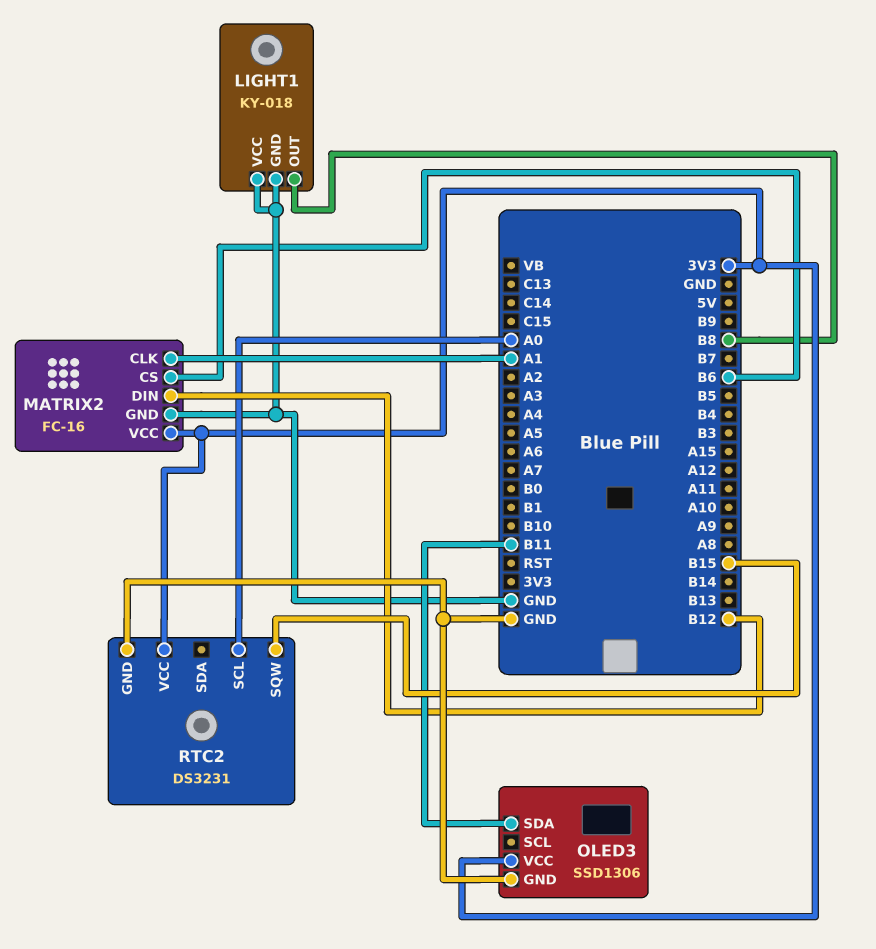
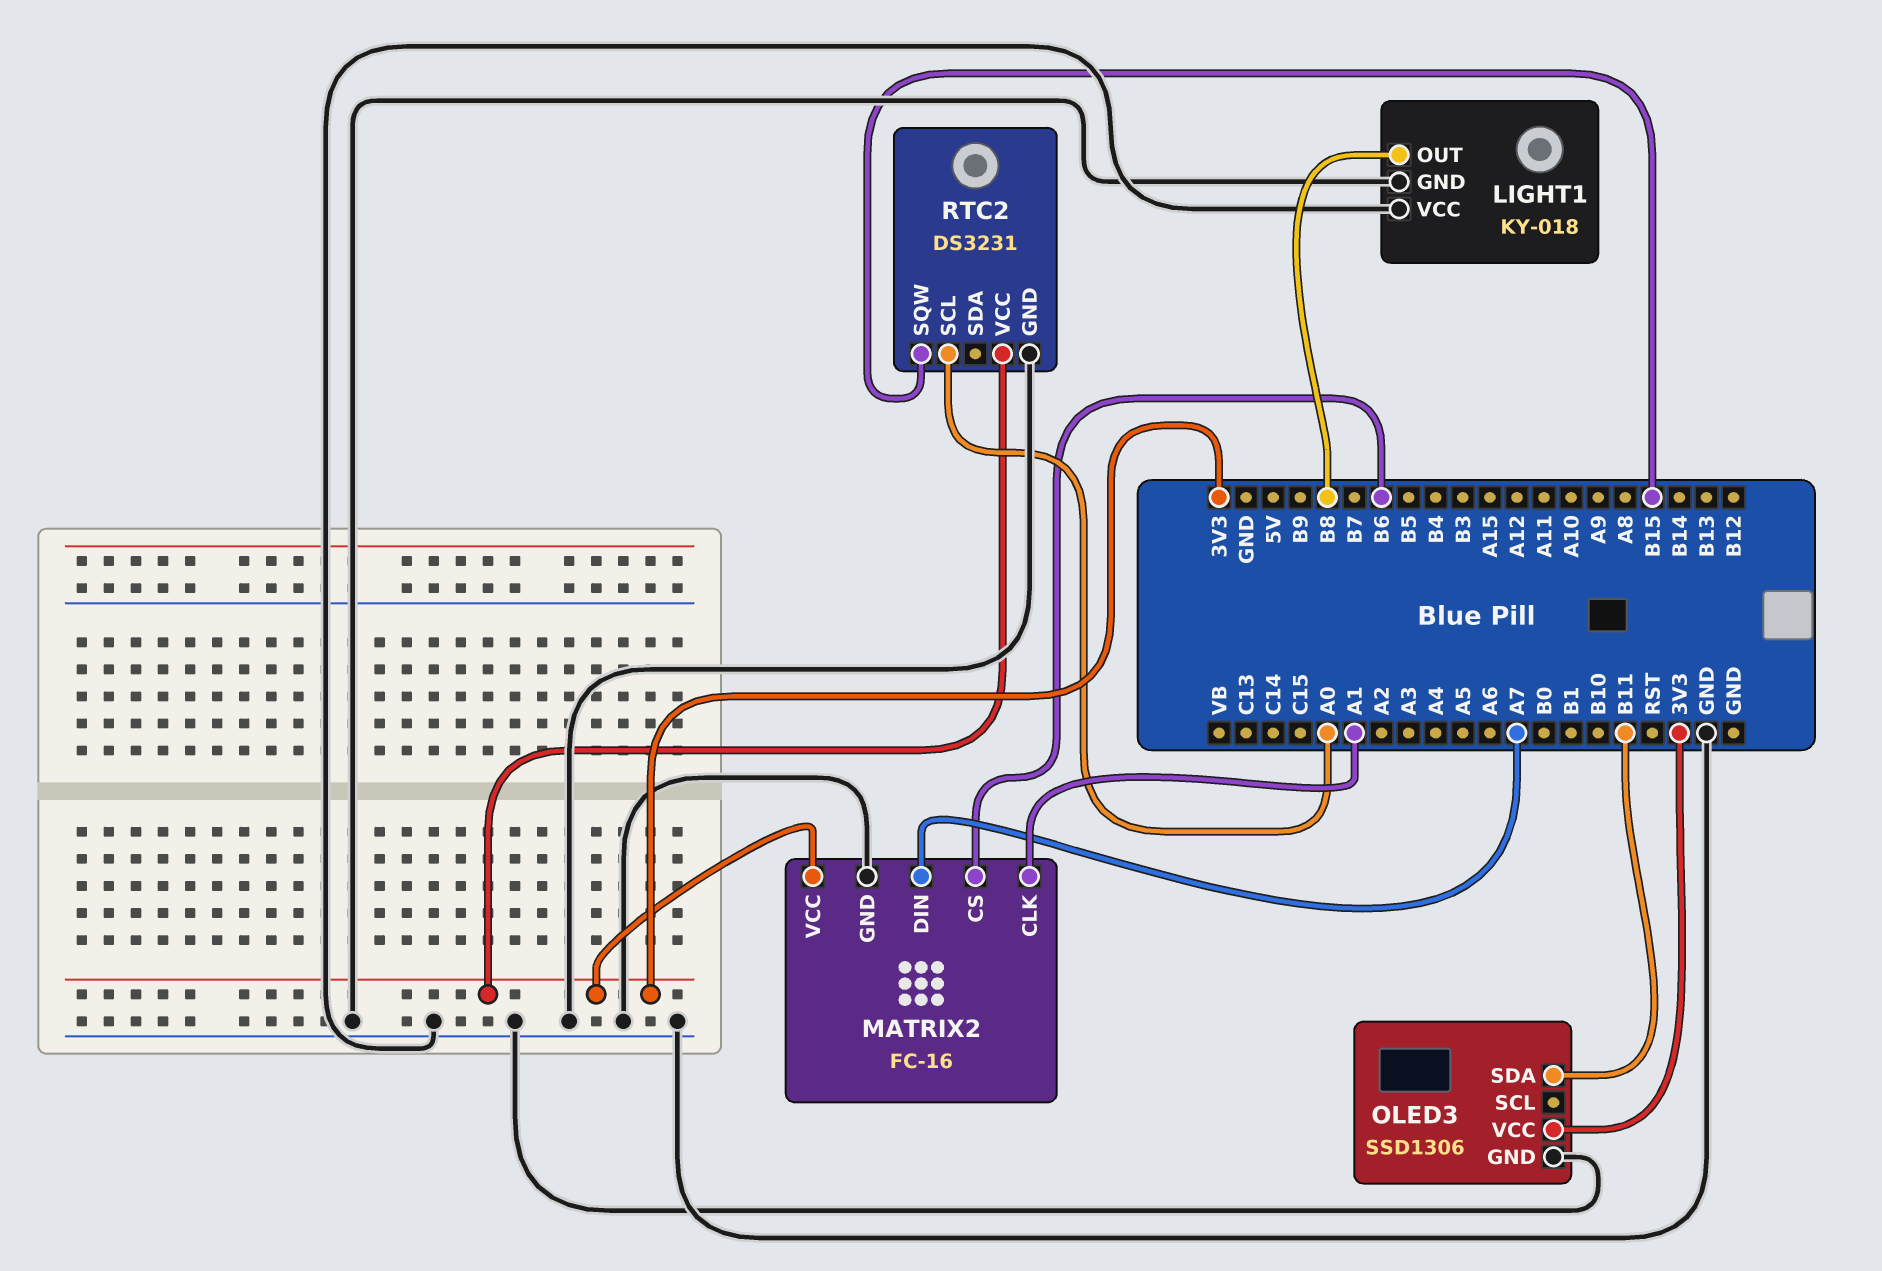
MATRIX2 pin DIN: B12 -> A7

